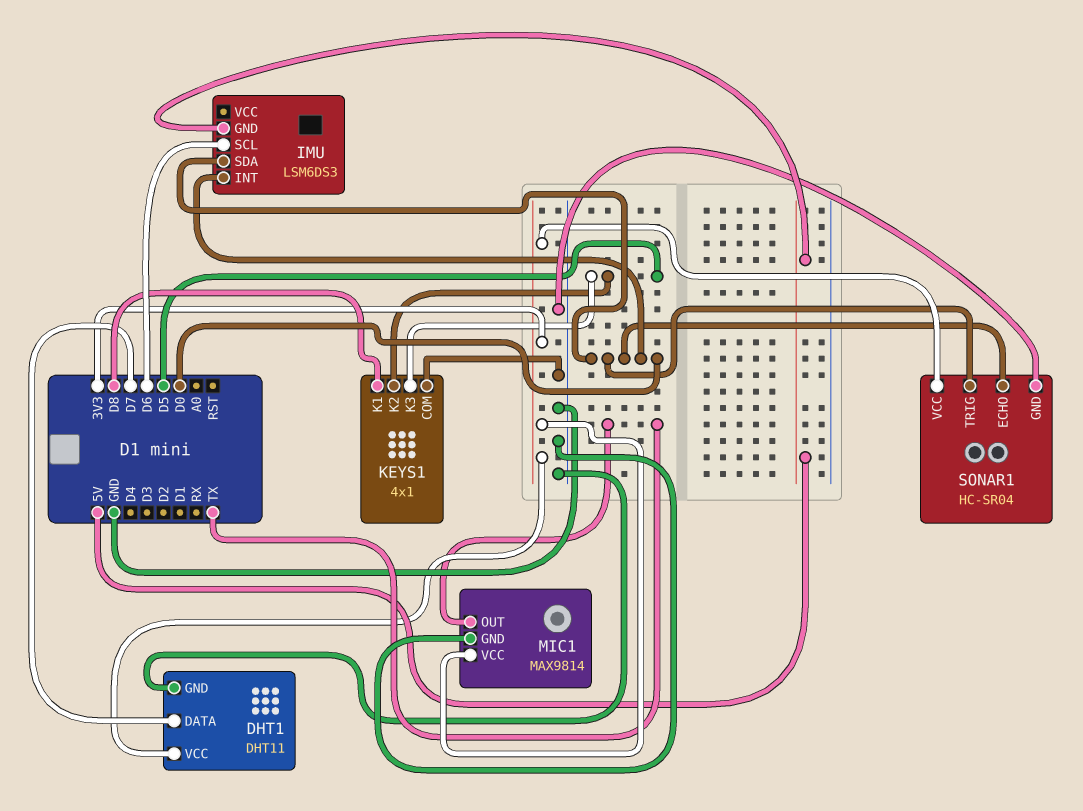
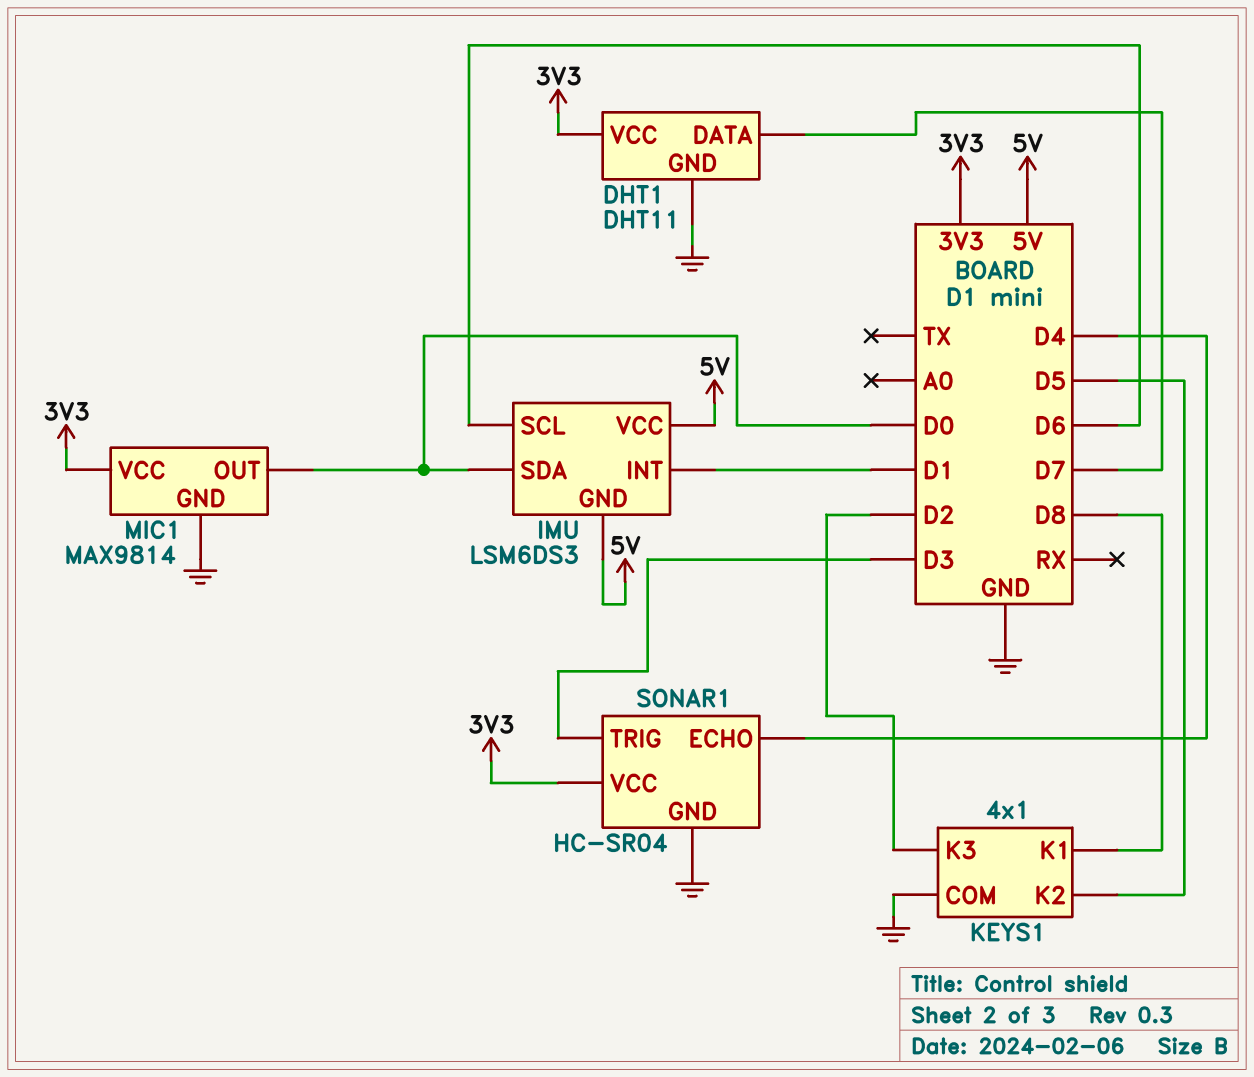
IMU pin INT: D0 -> D1
IMU pin VCC: none -> 5V
KEYS1 pin K3: D5 -> D2
MIC1 pin OUT: TX -> D0
SONAR1 pin ECHO: D0 -> D4
SONAR1 pin TRIG: D0 -> D3

